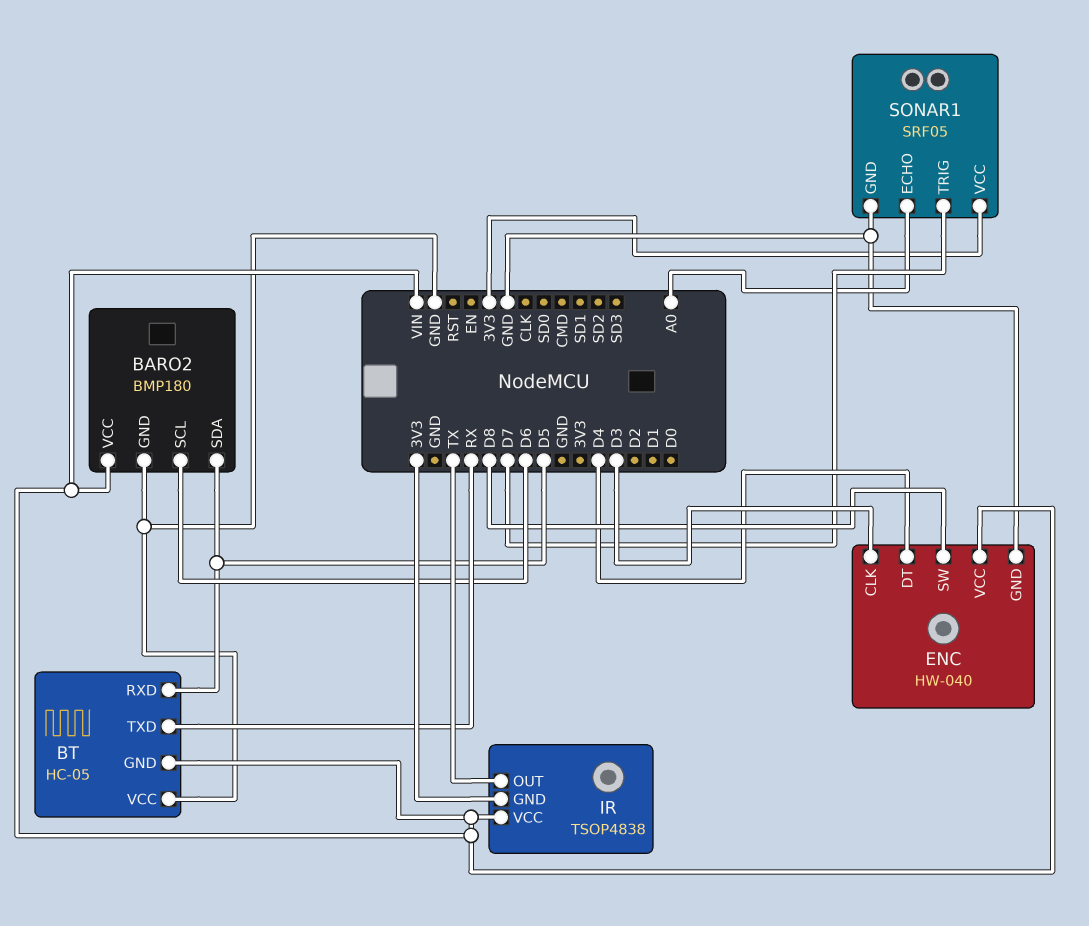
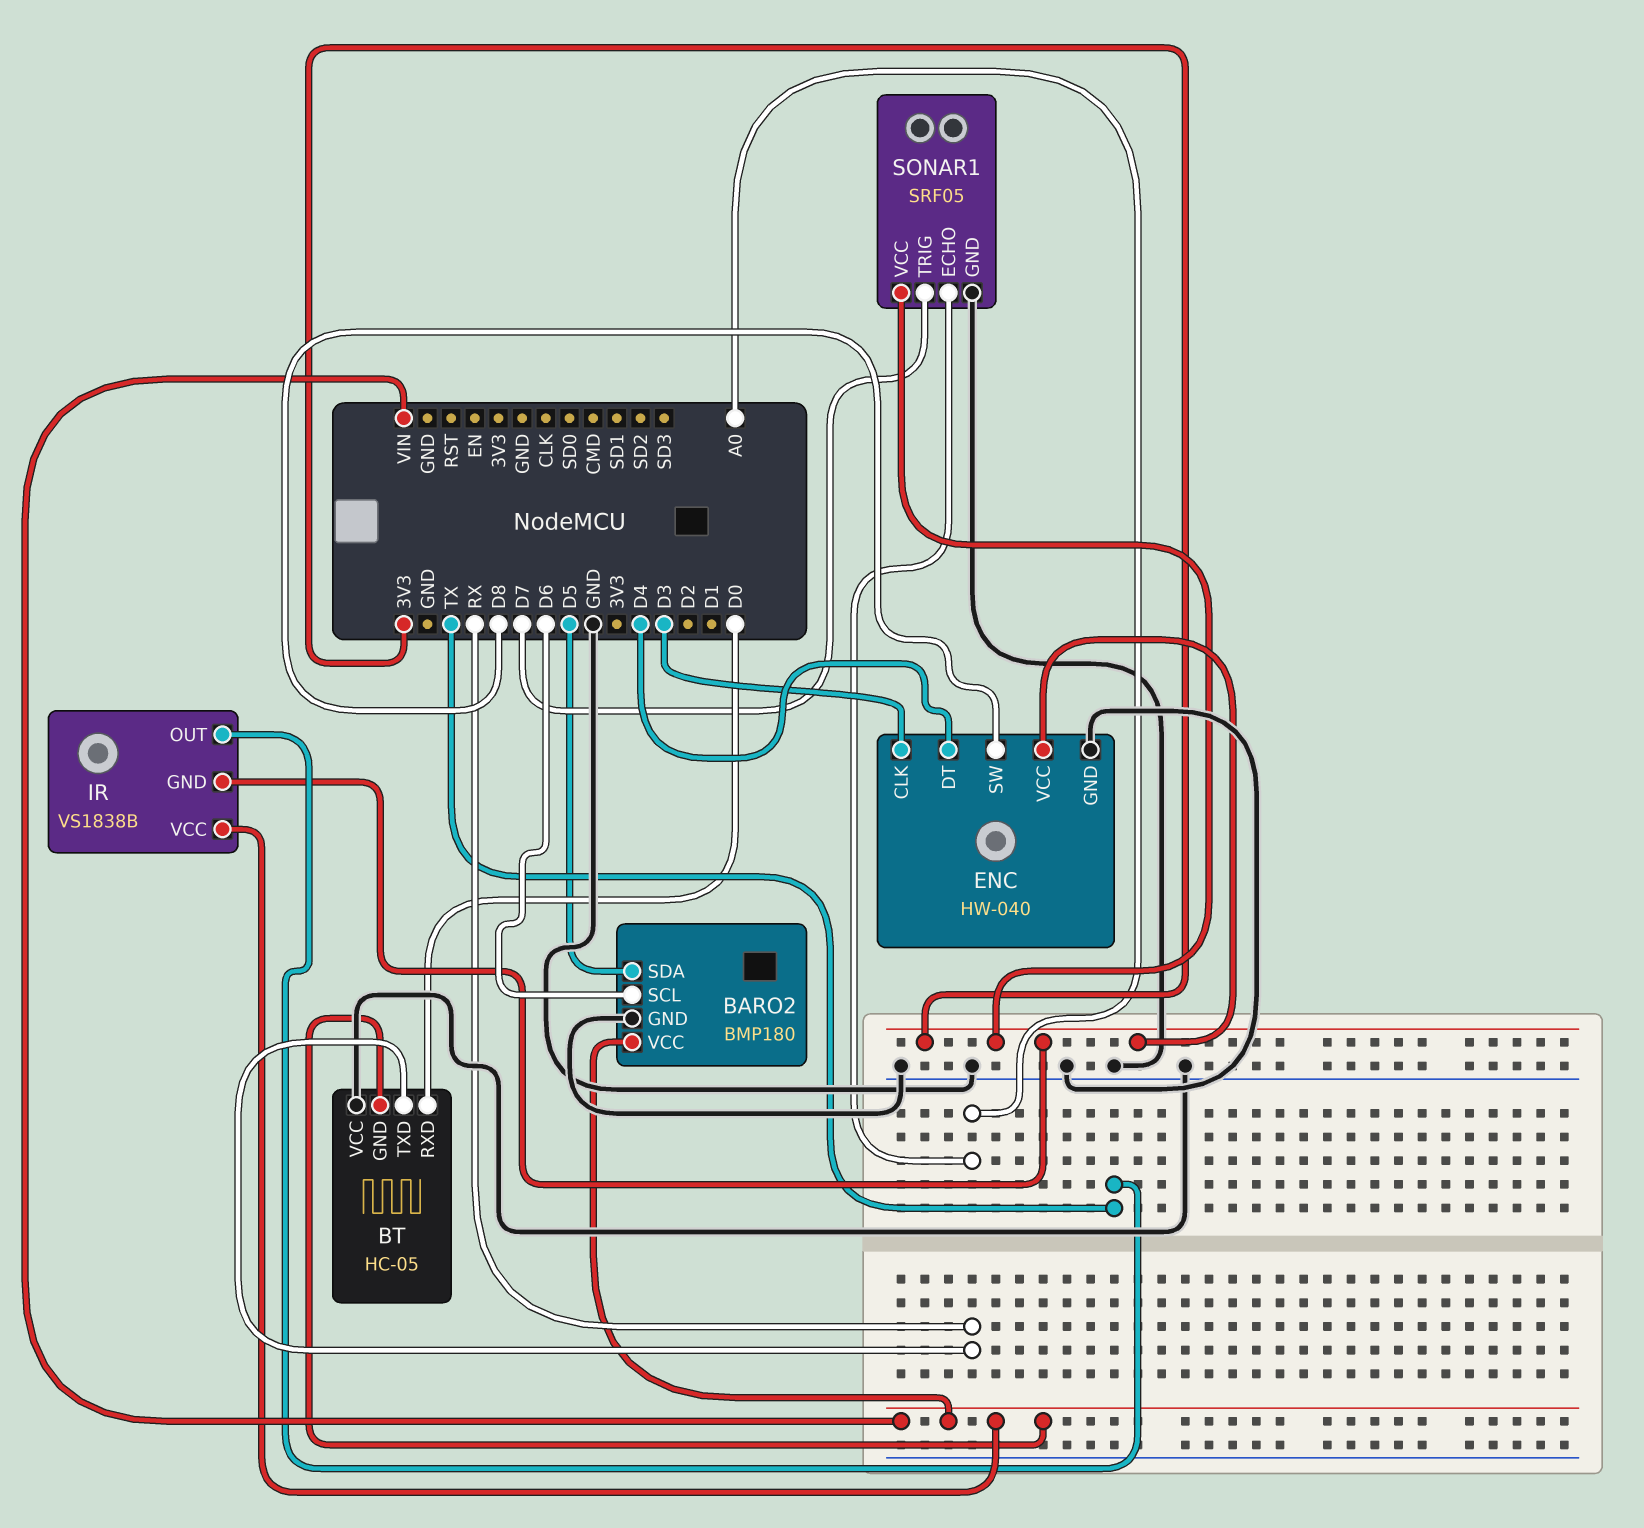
BT pin RXD: D5 -> D0
ENC pin VCC: VIN -> 3V3
IR: TSOP4838 -> VS1838B

